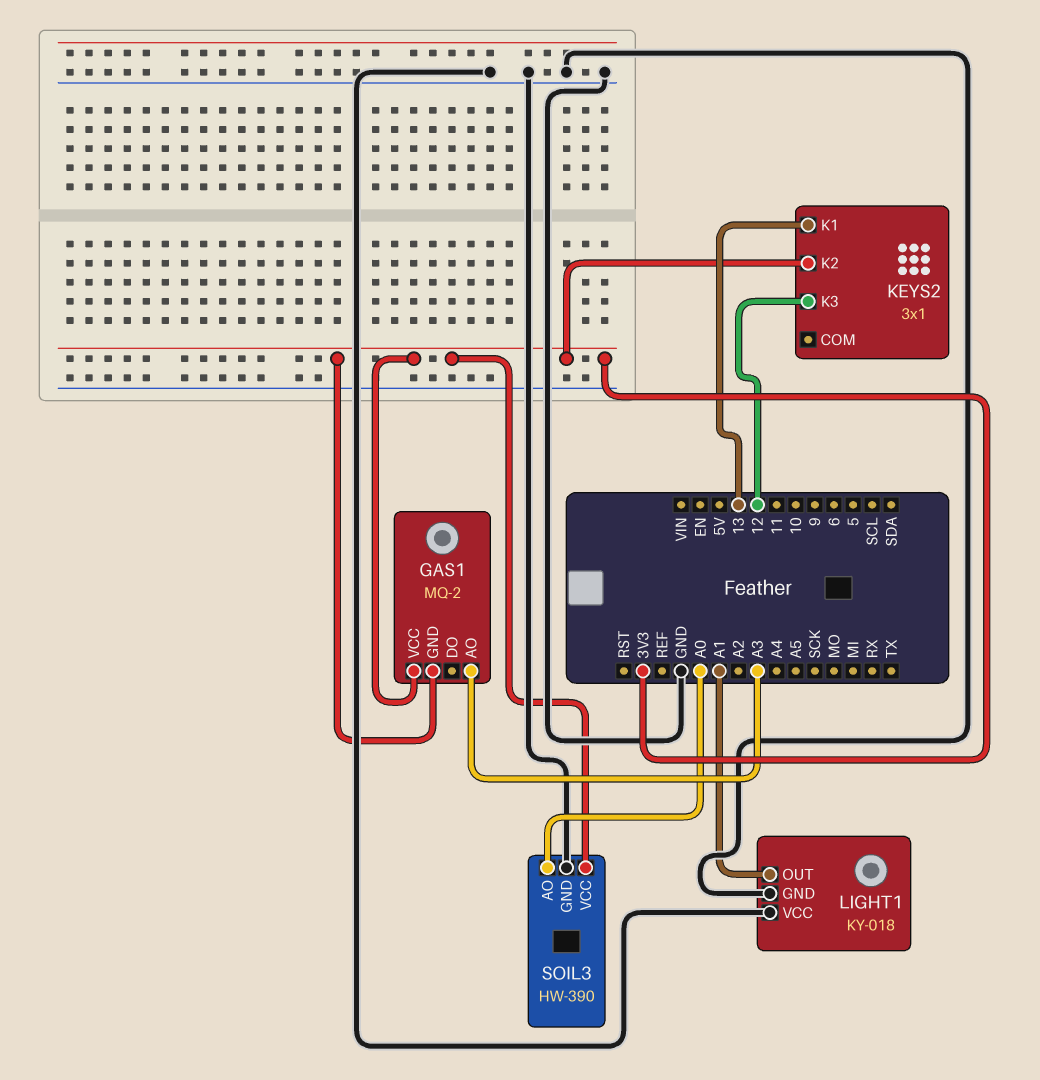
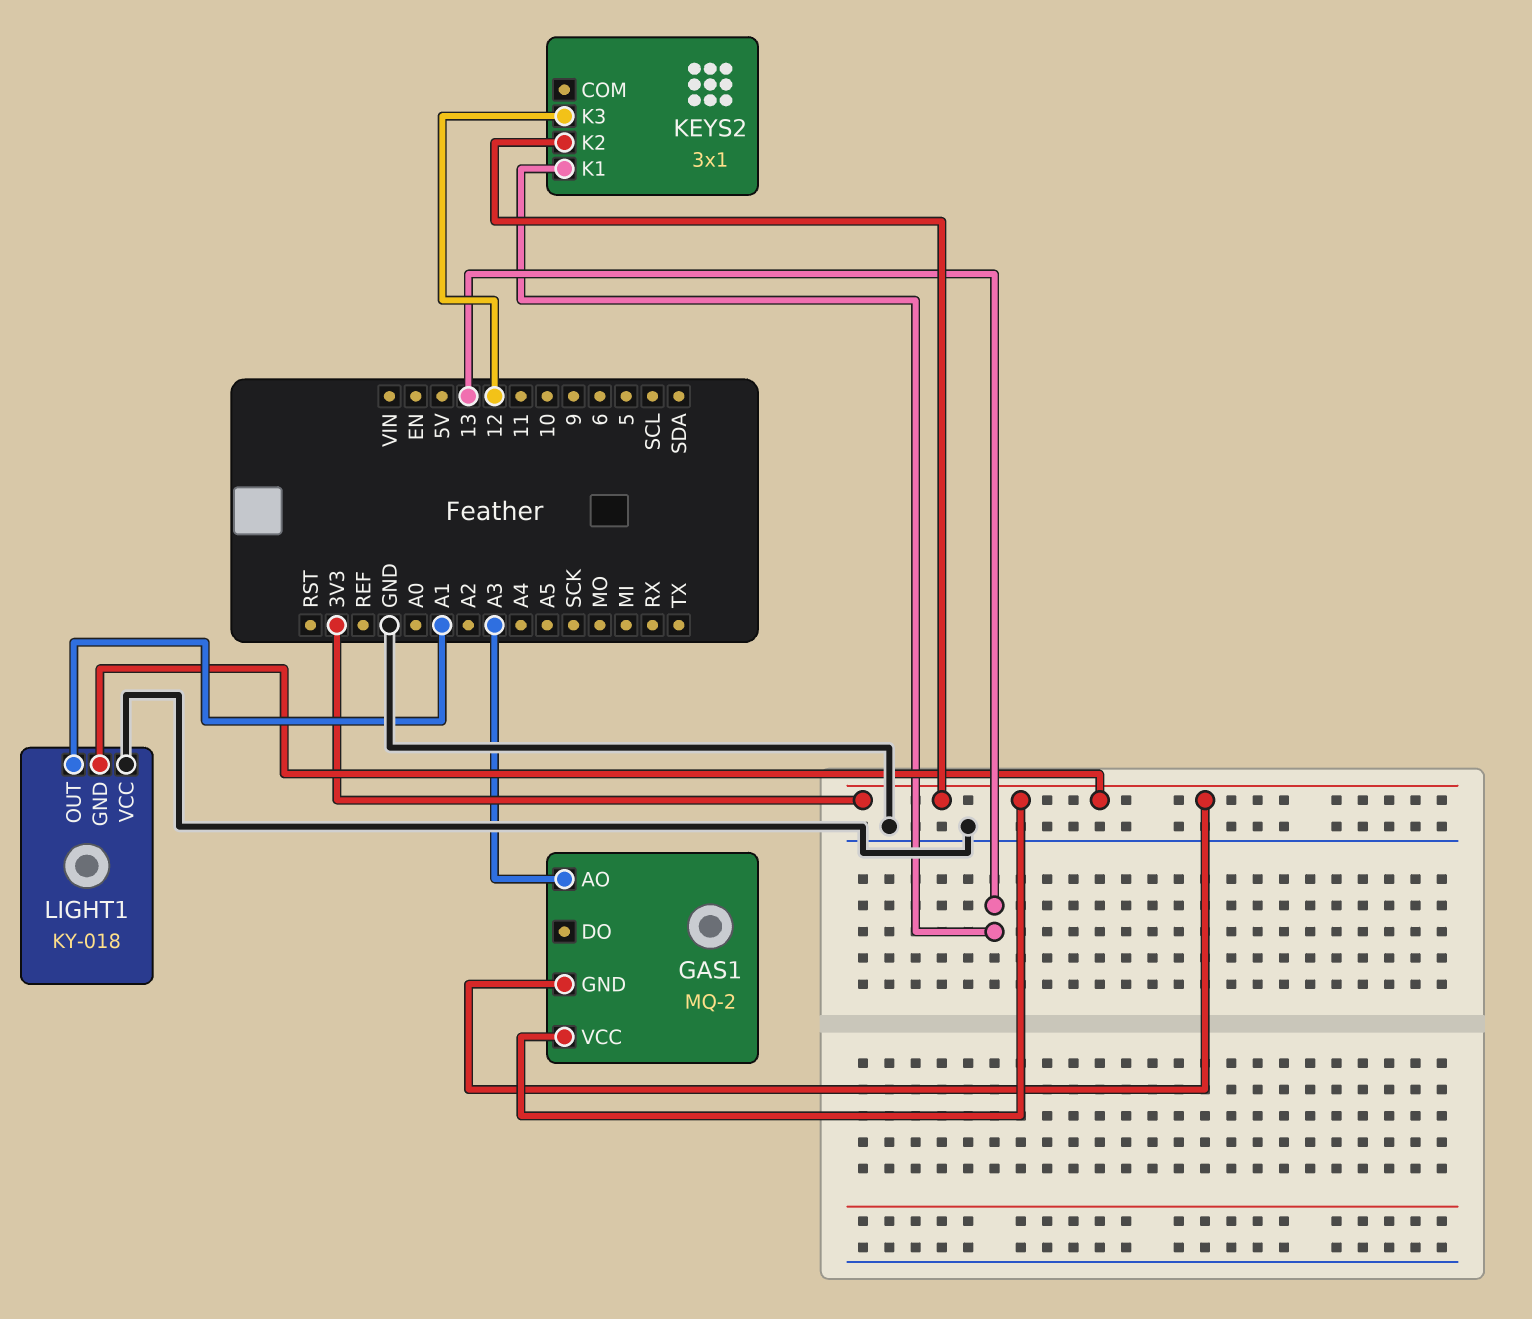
LIGHT1 pin GND: GND -> 3V3
SOIL3: HW-390 -> none
SOIL3 pin AO: A0 -> none
SOIL3 pin GND: GND -> none
SOIL3 pin VCC: 3V3 -> none

